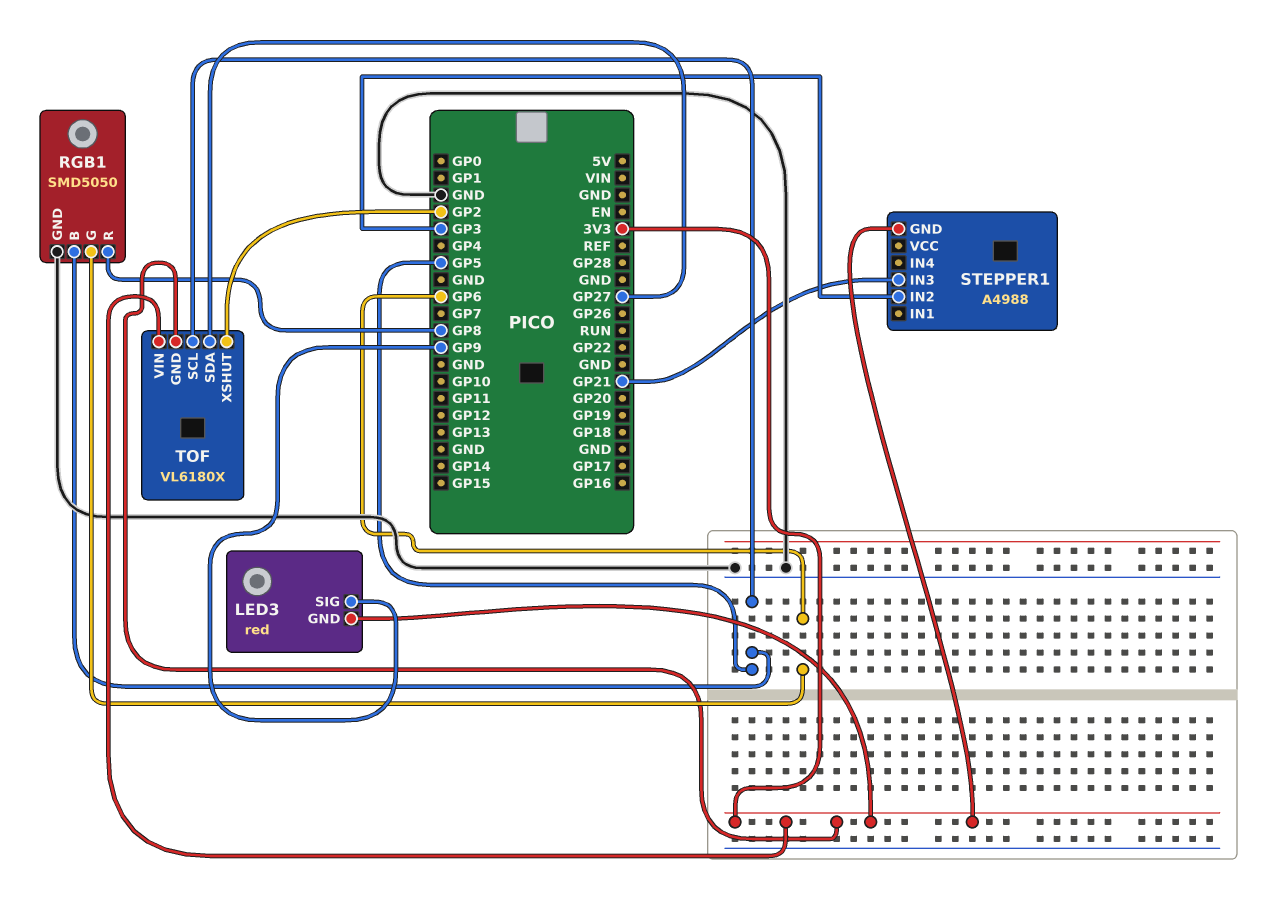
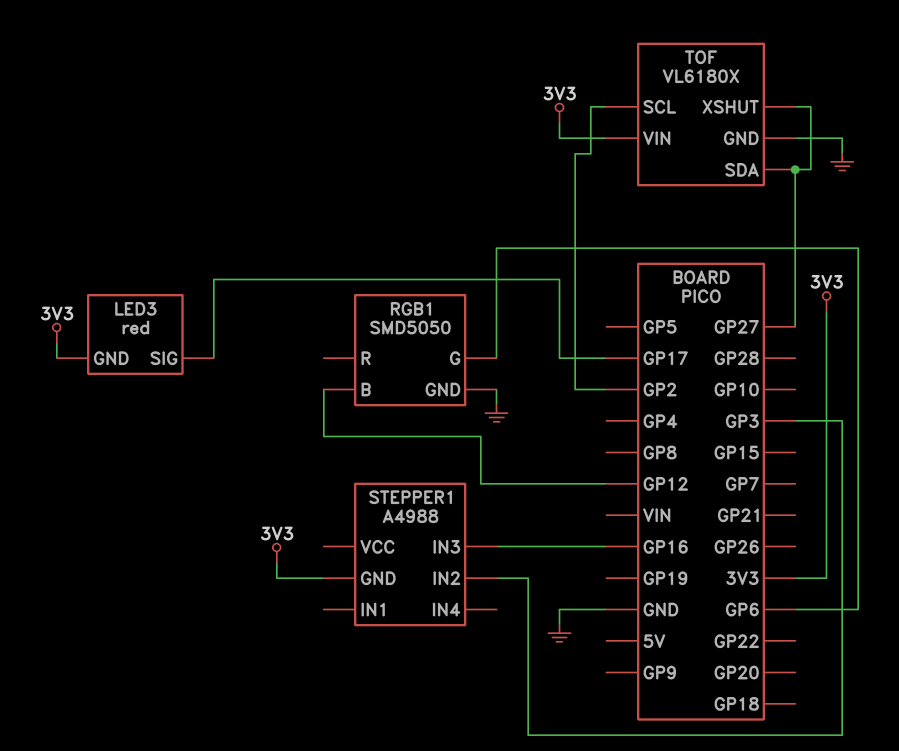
LED3 pin SIG: GP9 -> GP17
RGB1 pin B: GP5 -> GP12
RGB1 pin R: GP8 -> none
STEPPER1 pin IN3: GP21 -> GP16
TOF pin GND: 3V3 -> GND
TOF pin SCL: GP5 -> GP2
TOF pin XSHUT: GP2 -> GP27

